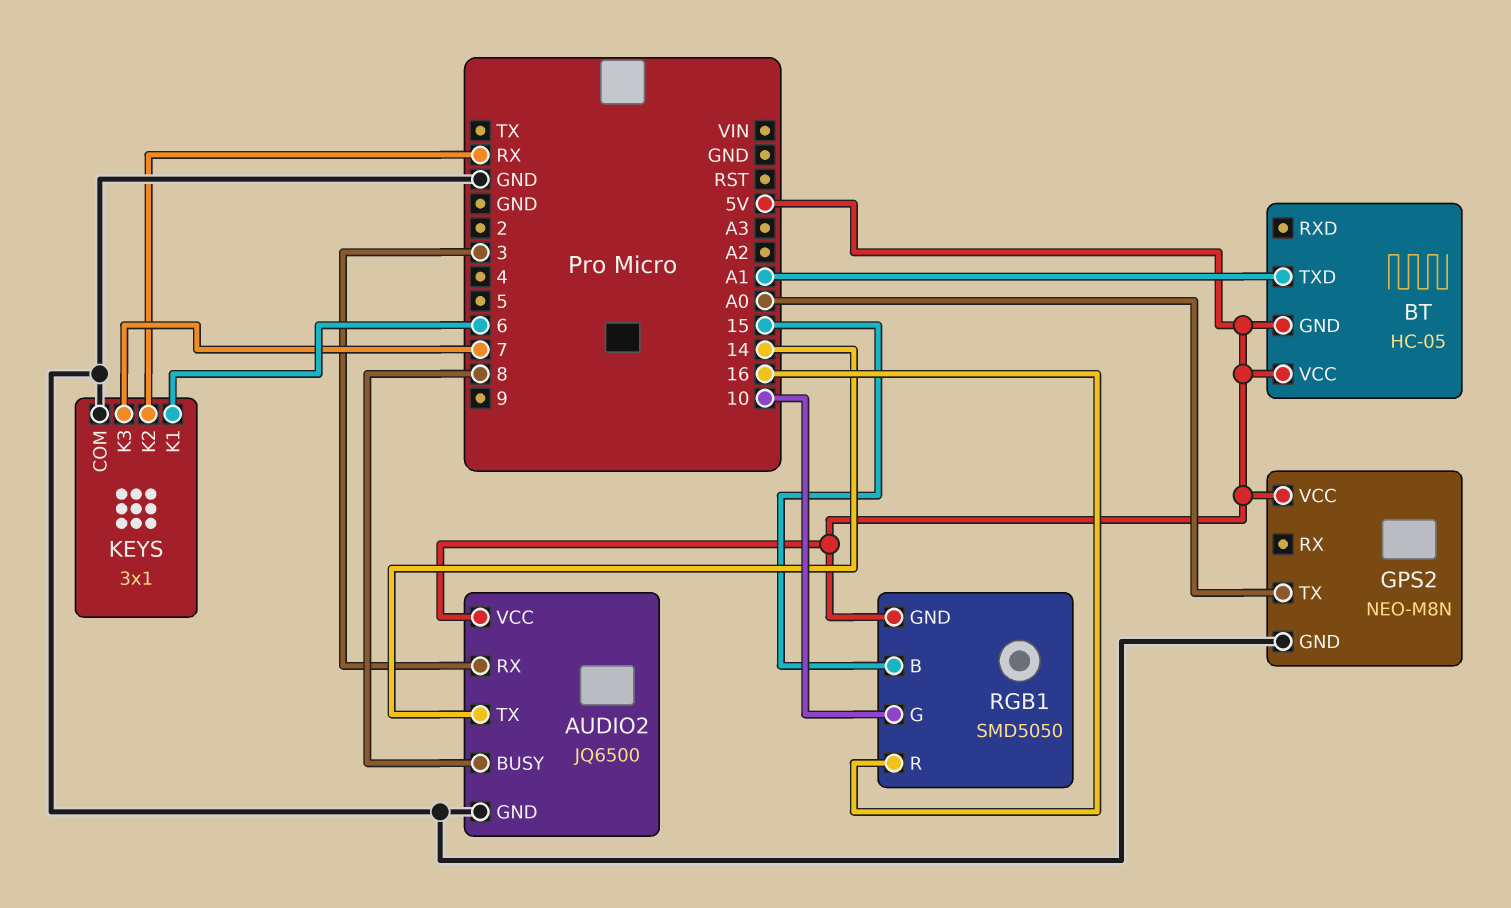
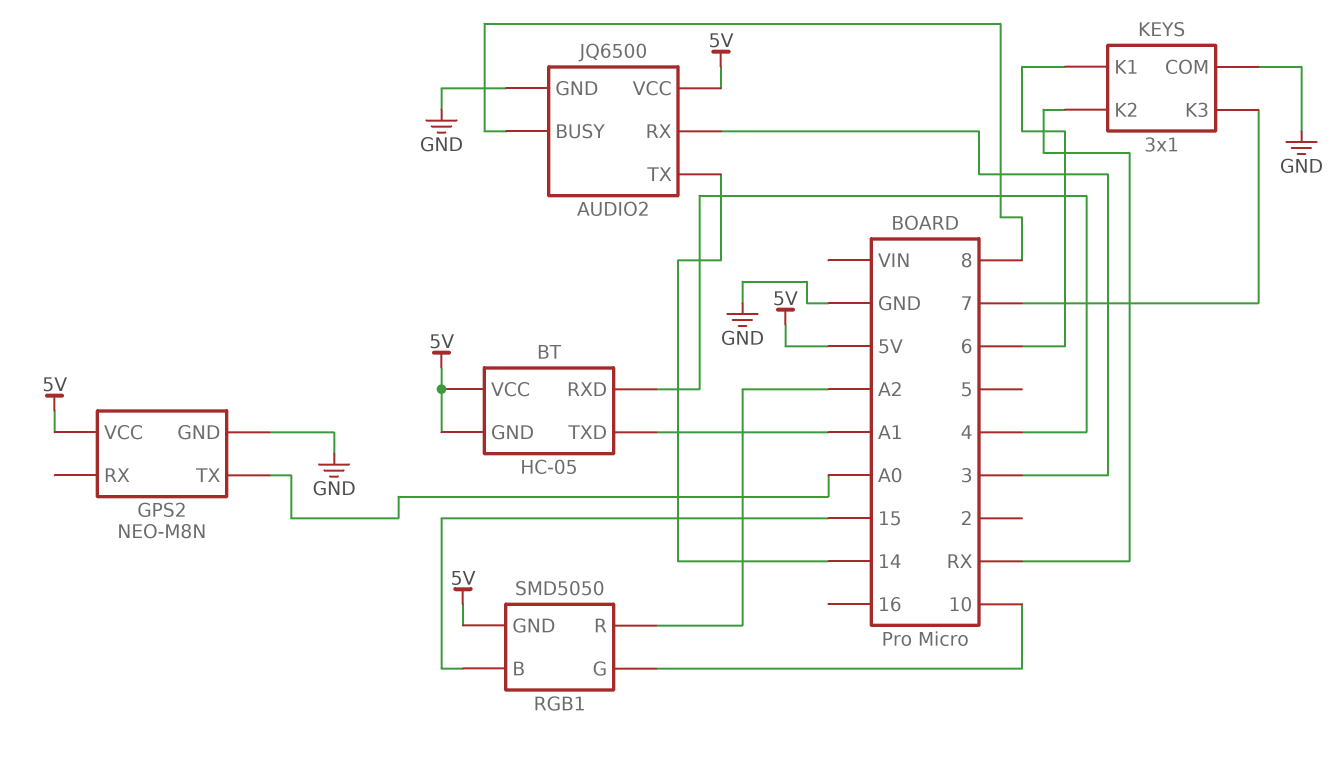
BT pin RXD: none -> 4
RGB1 pin R: 16 -> A2

